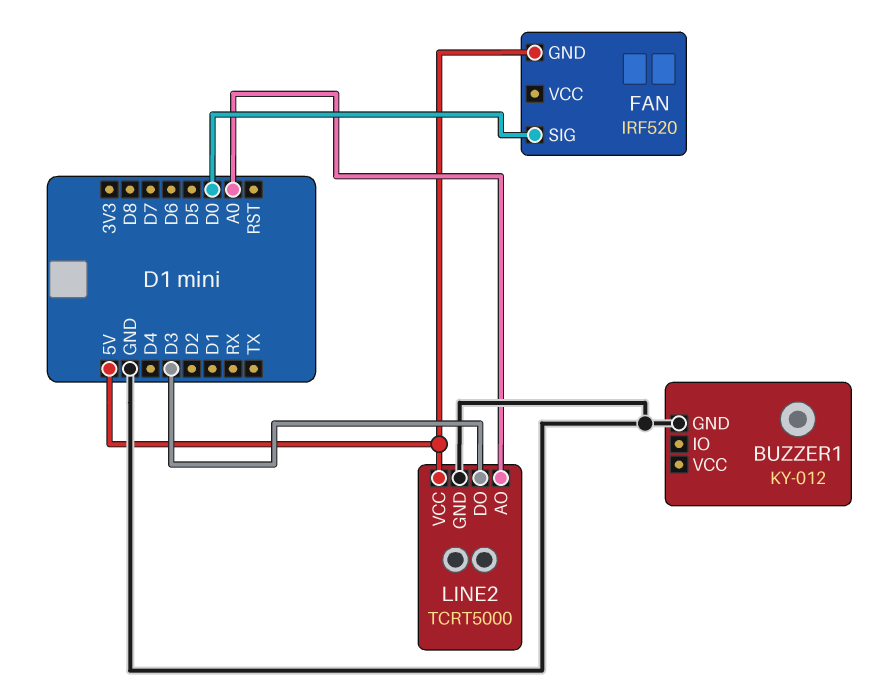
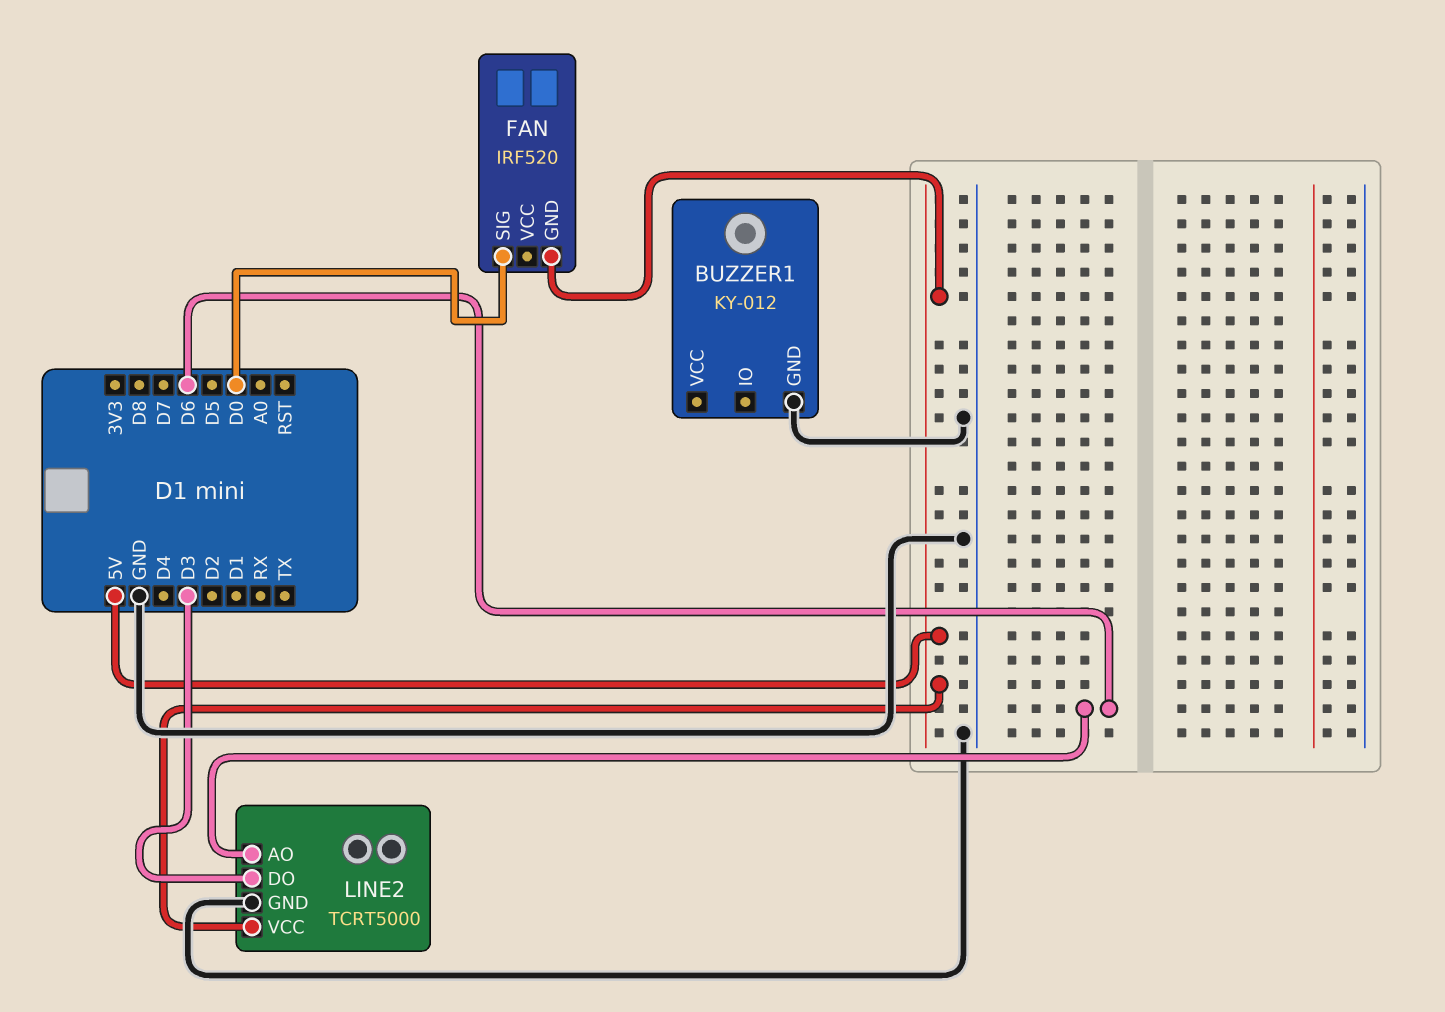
LINE2 pin AO: A0 -> D6

